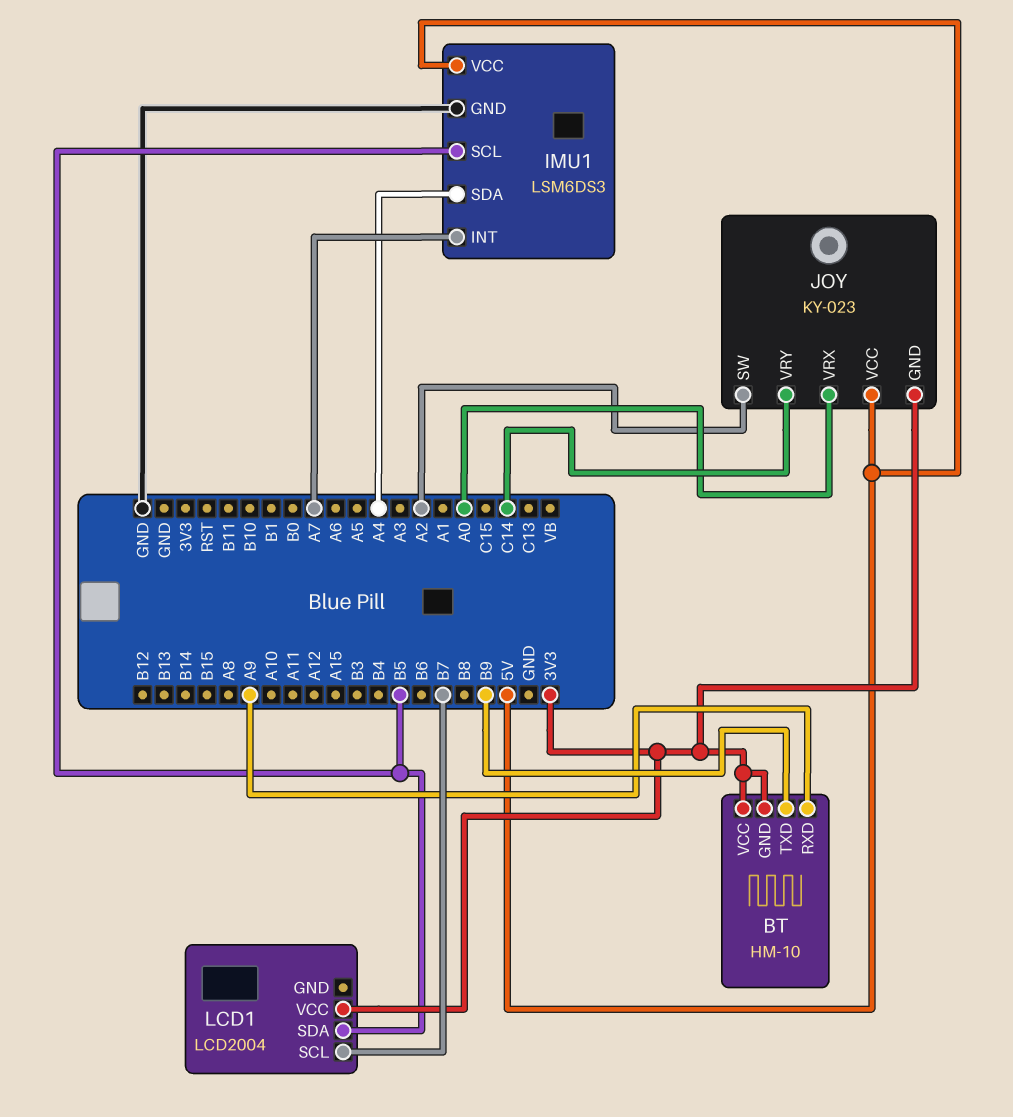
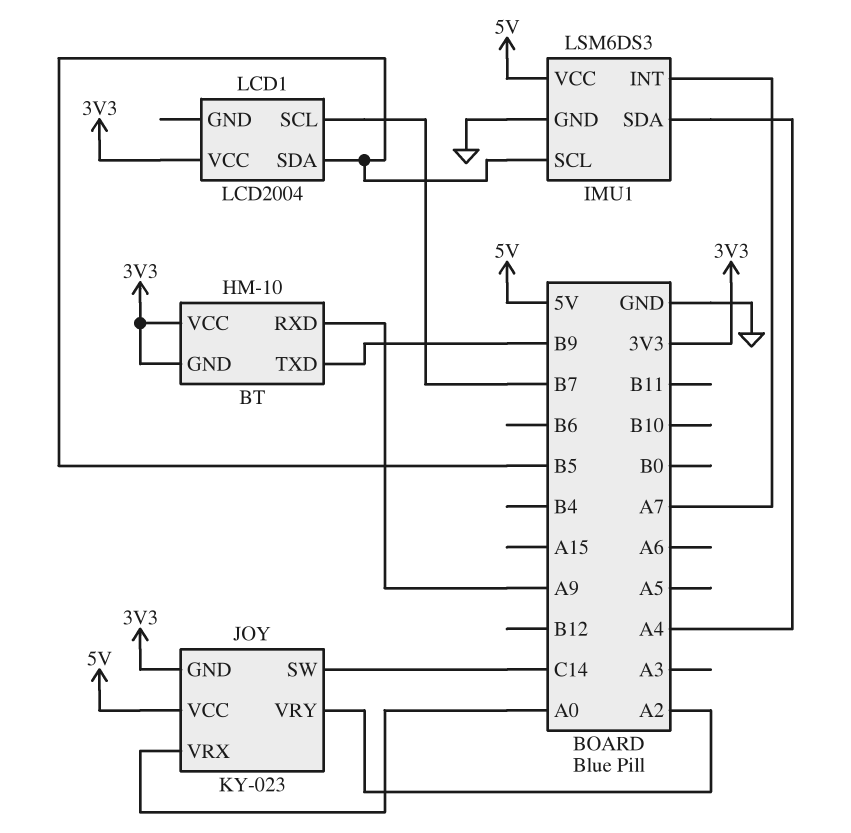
JOY pin SW: A2 -> C14
JOY pin VRY: C14 -> A2

